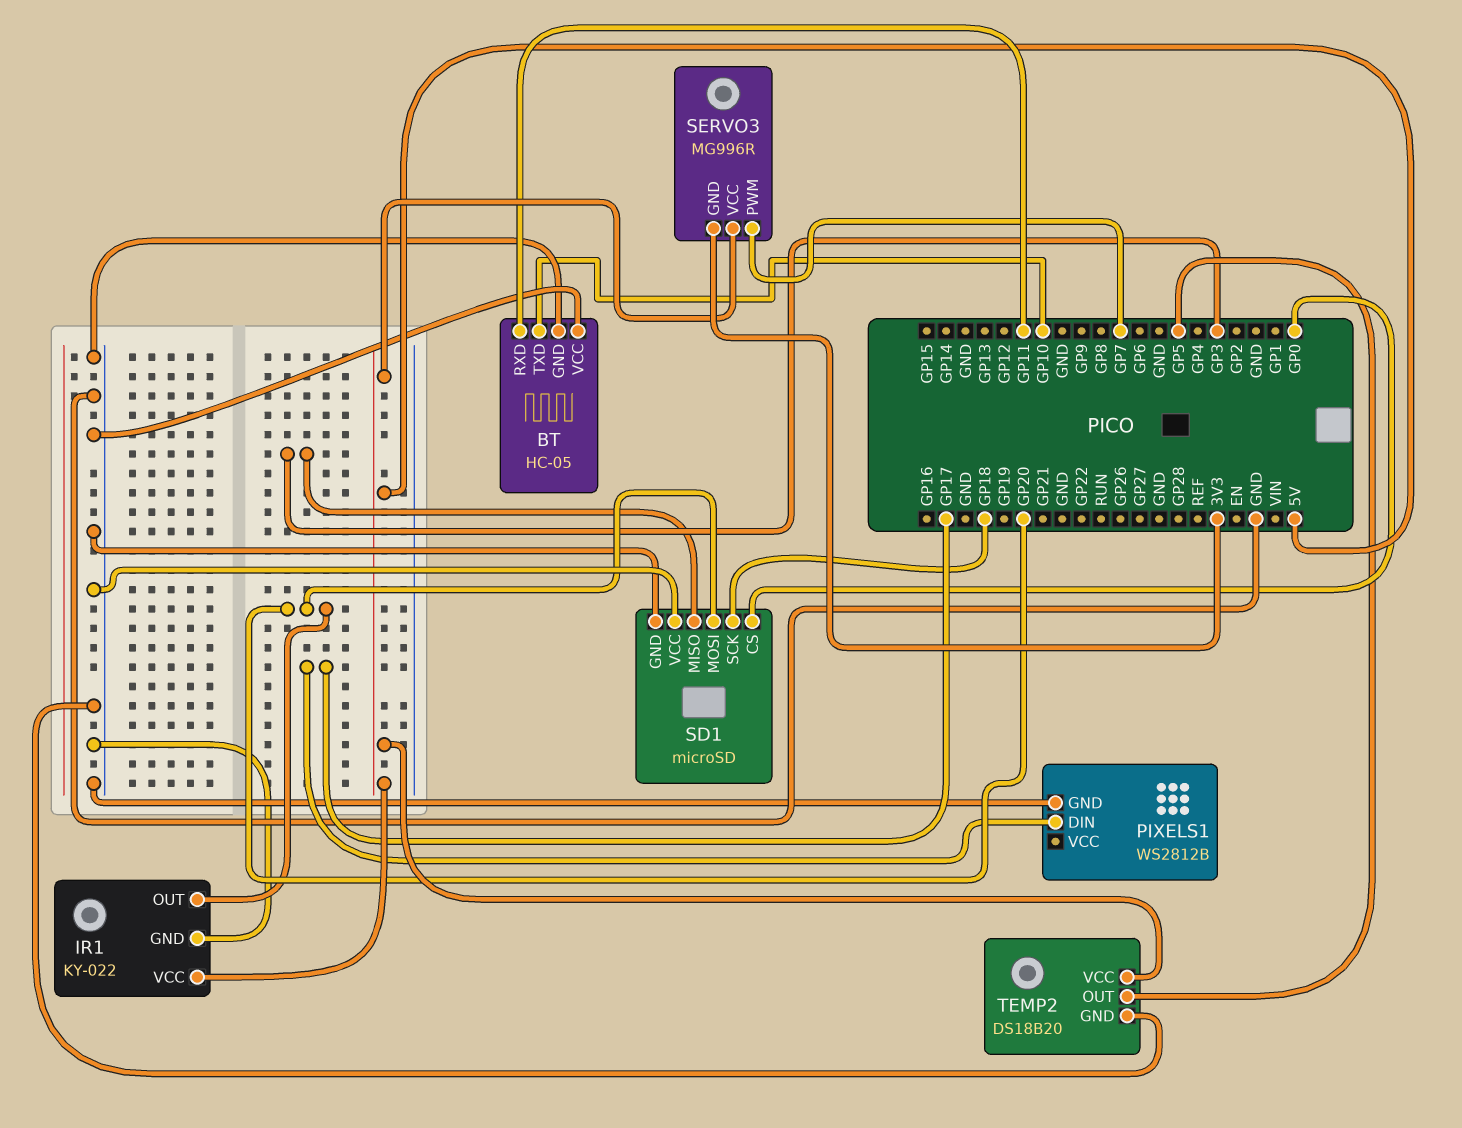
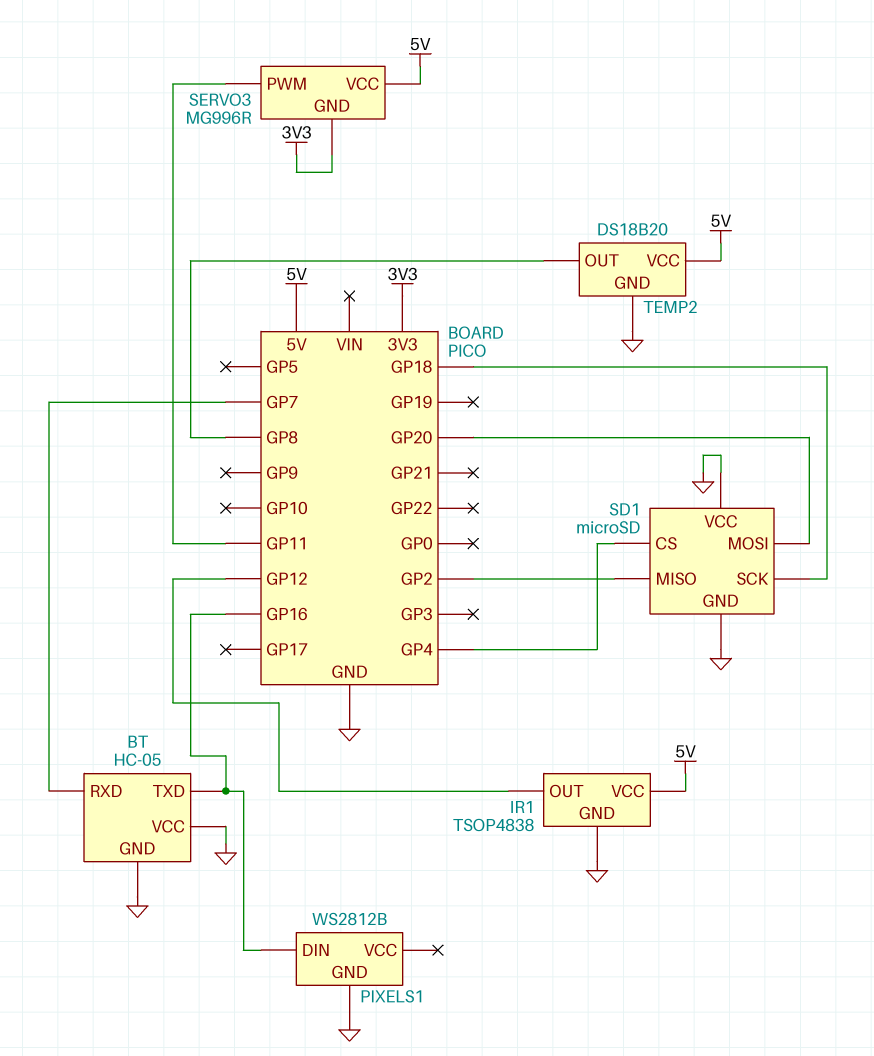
BT pin RXD: GP11 -> GP7
BT pin TXD: GP10 -> GP16
IR1: KY-022 -> TSOP4838
IR1 pin OUT: GP20 -> GP12
PIXELS1 pin DIN: GP17 -> GP16
SD1 pin CS: GP0 -> GP4
SD1 pin MISO: GP3 -> GP2
SERVO3 pin PWM: GP7 -> GP11
TEMP2 pin OUT: GP5 -> GP8

